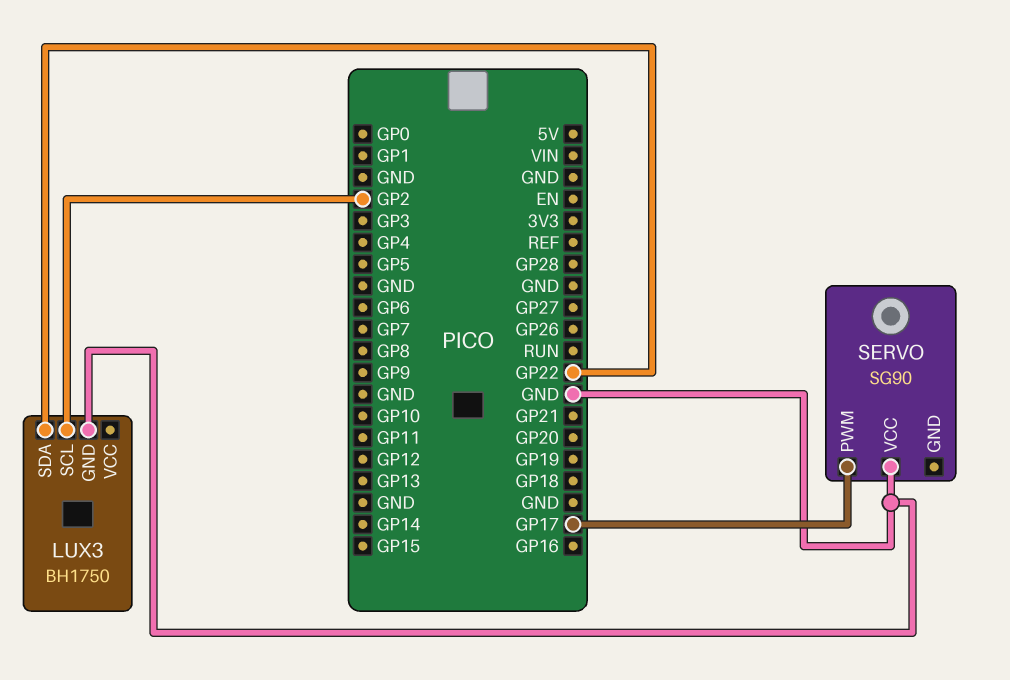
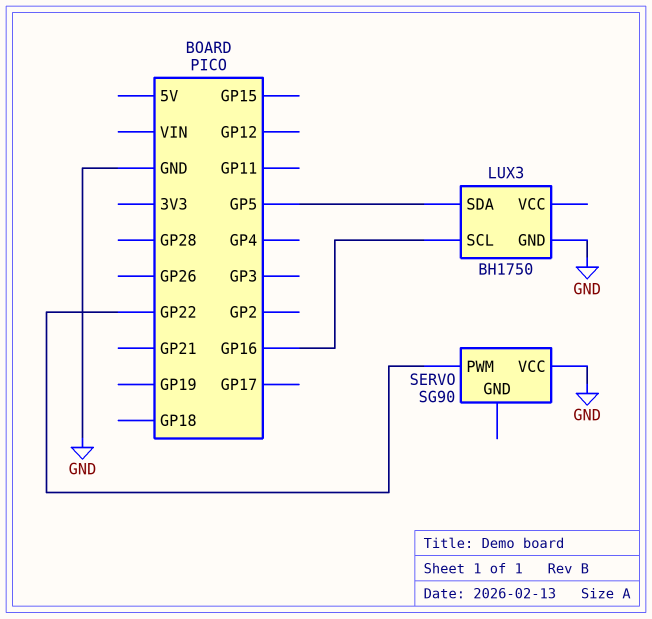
LUX3 pin SCL: GP2 -> GP16
LUX3 pin SDA: GP22 -> GP5
SERVO pin PWM: GP17 -> GP22

